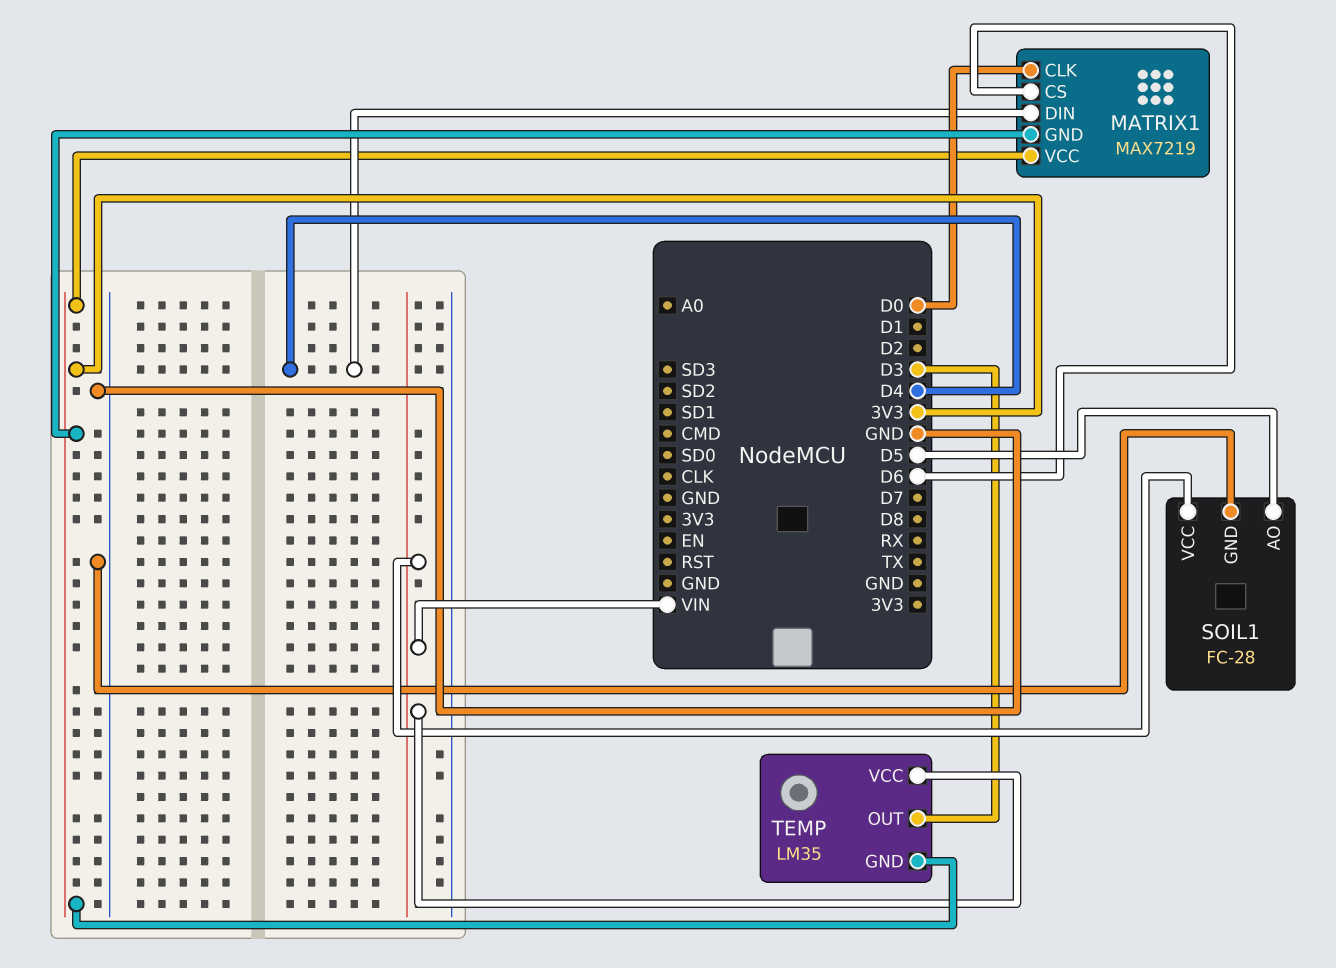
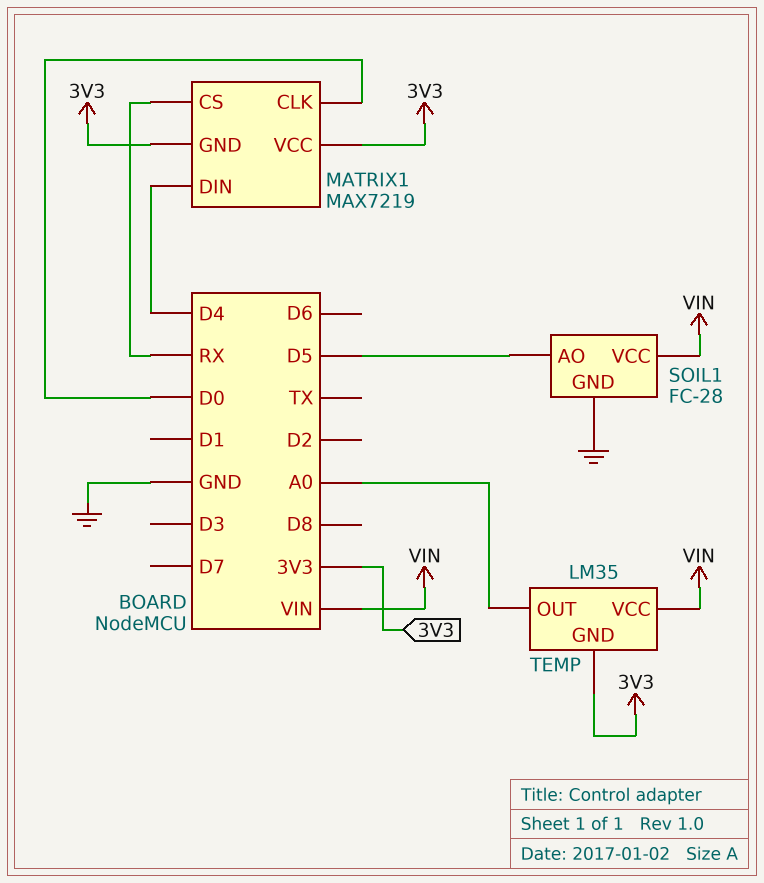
MATRIX1 pin CS: D6 -> RX
TEMP pin OUT: D3 -> A0

